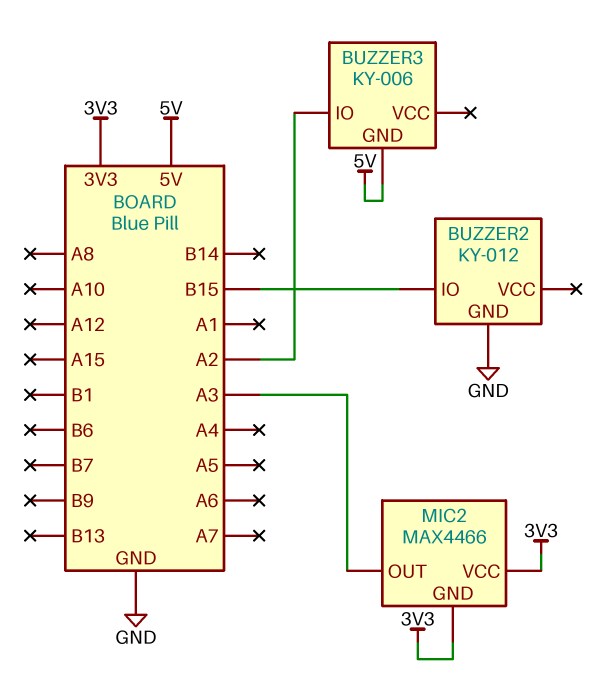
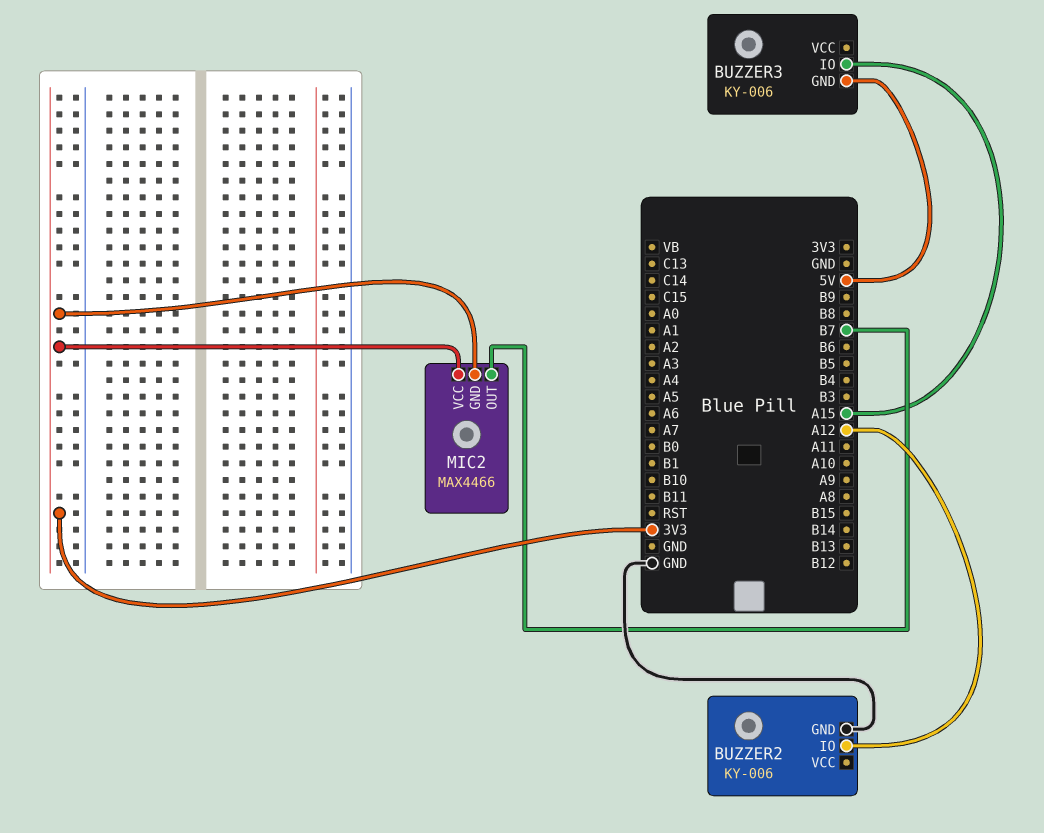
BUZZER2: KY-012 -> KY-006
BUZZER2 pin IO: B15 -> A12
BUZZER3 pin IO: A2 -> A15
MIC2 pin OUT: A3 -> B7

